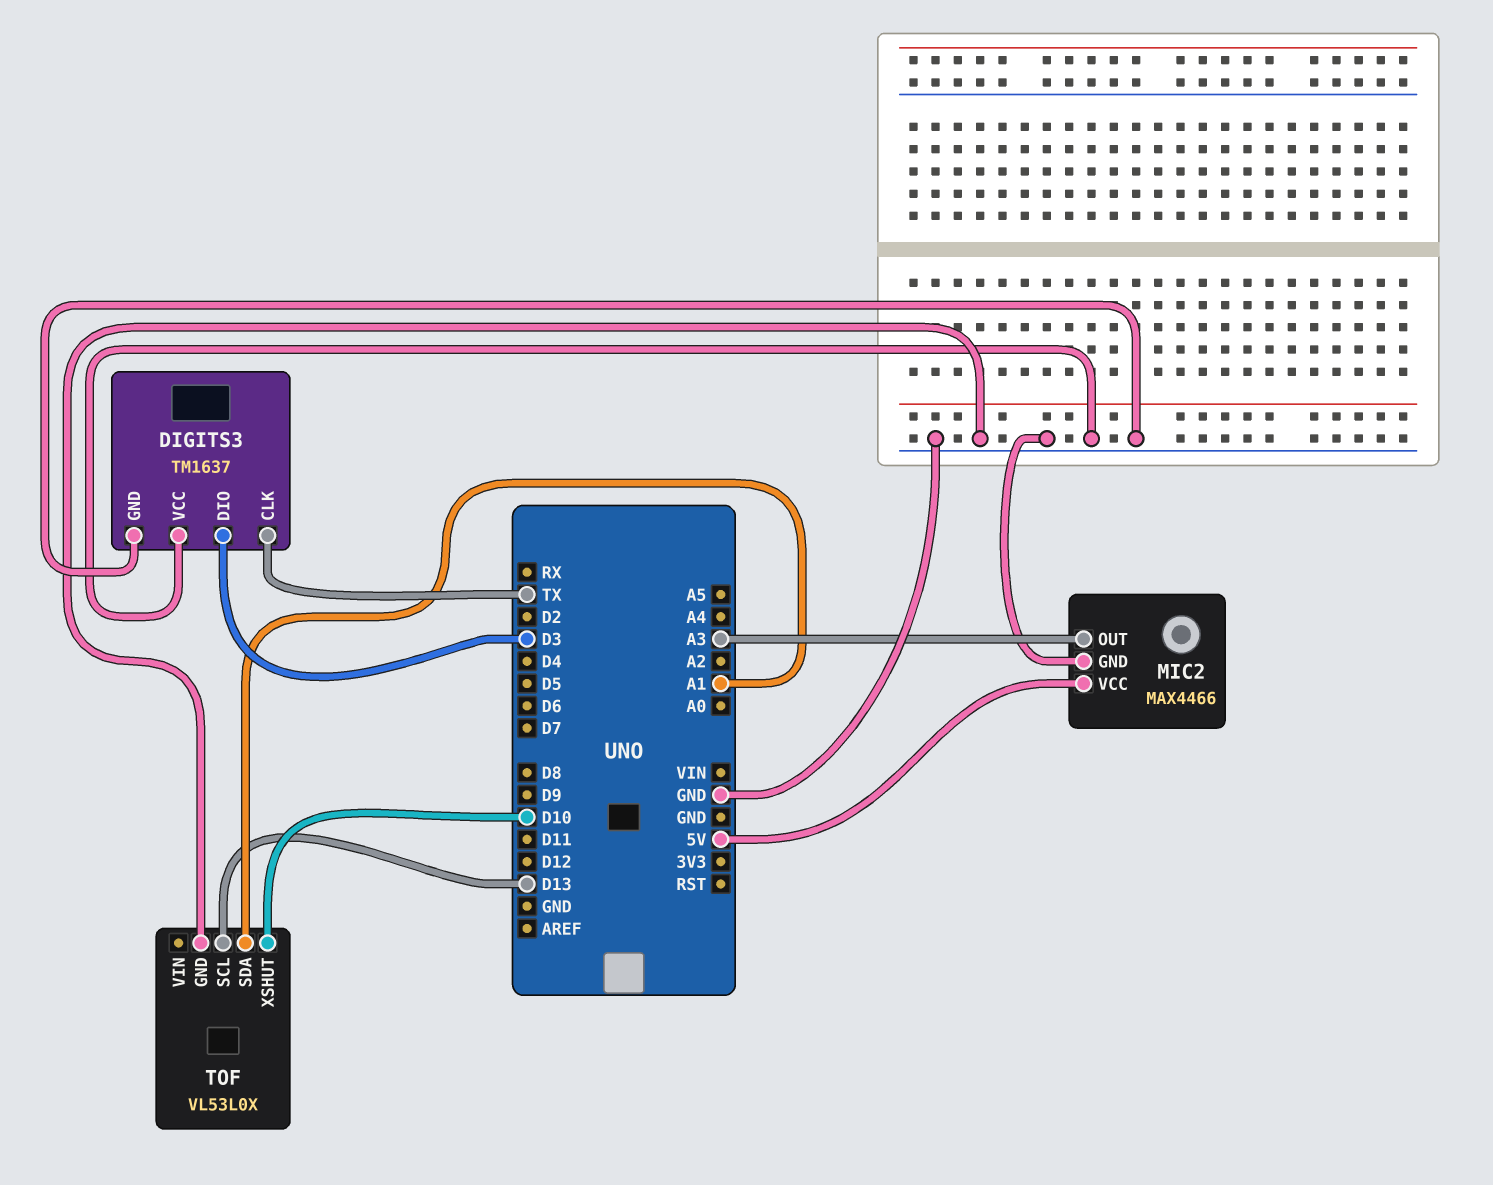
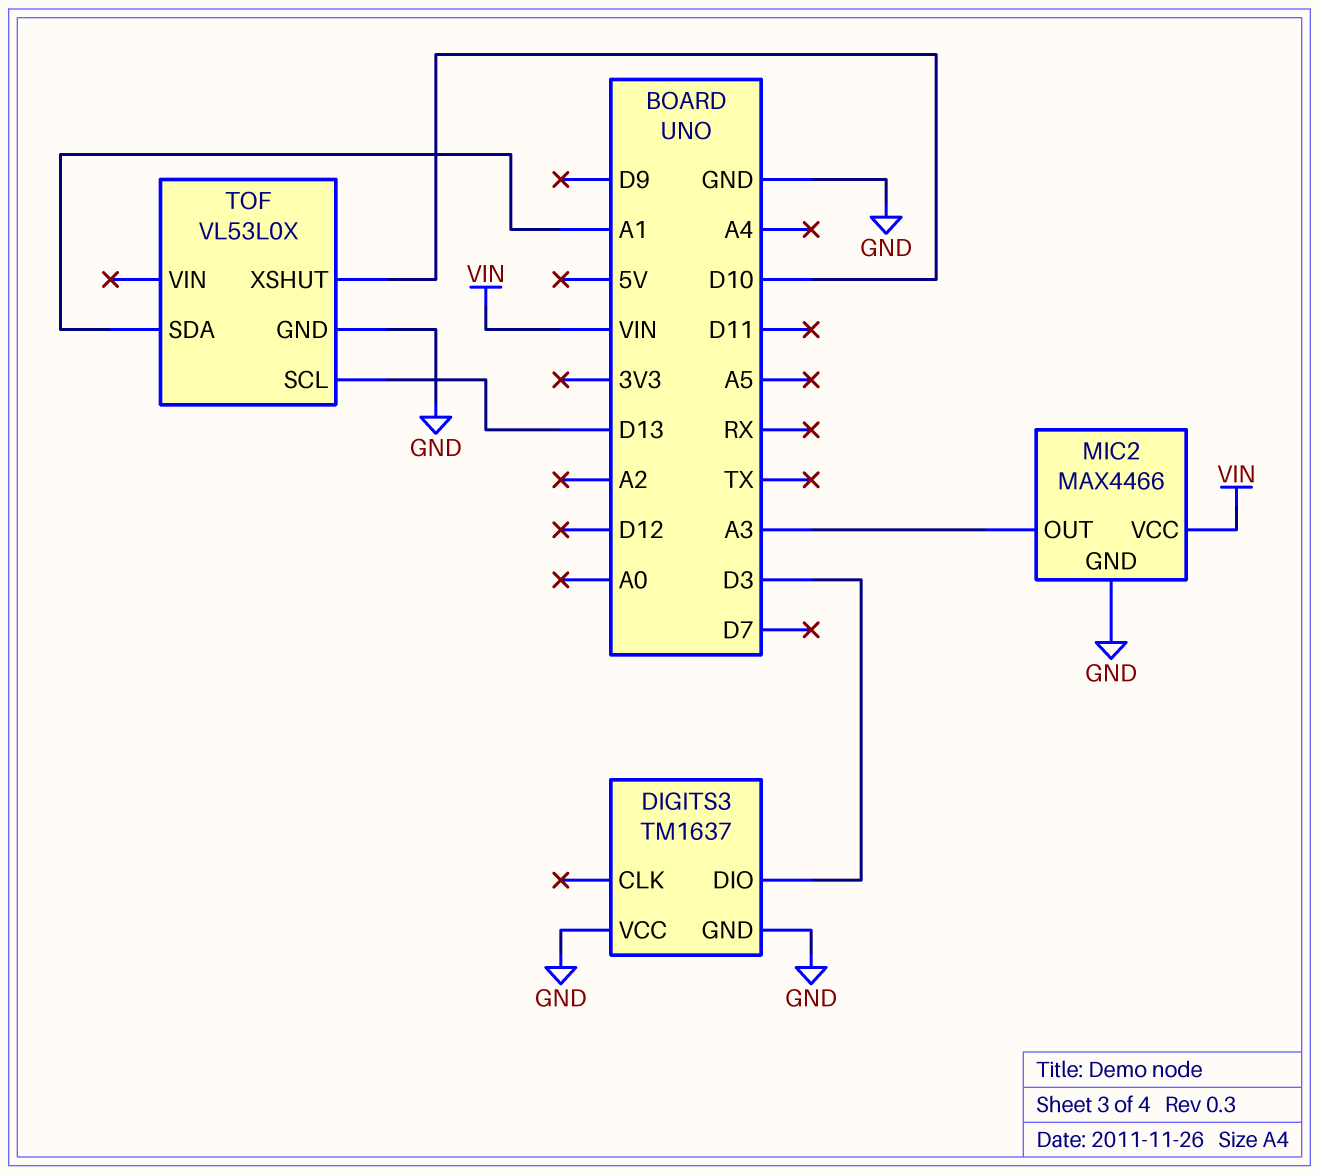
DIGITS3 pin CLK: TX -> none
MIC2 pin VCC: 5V -> VIN

